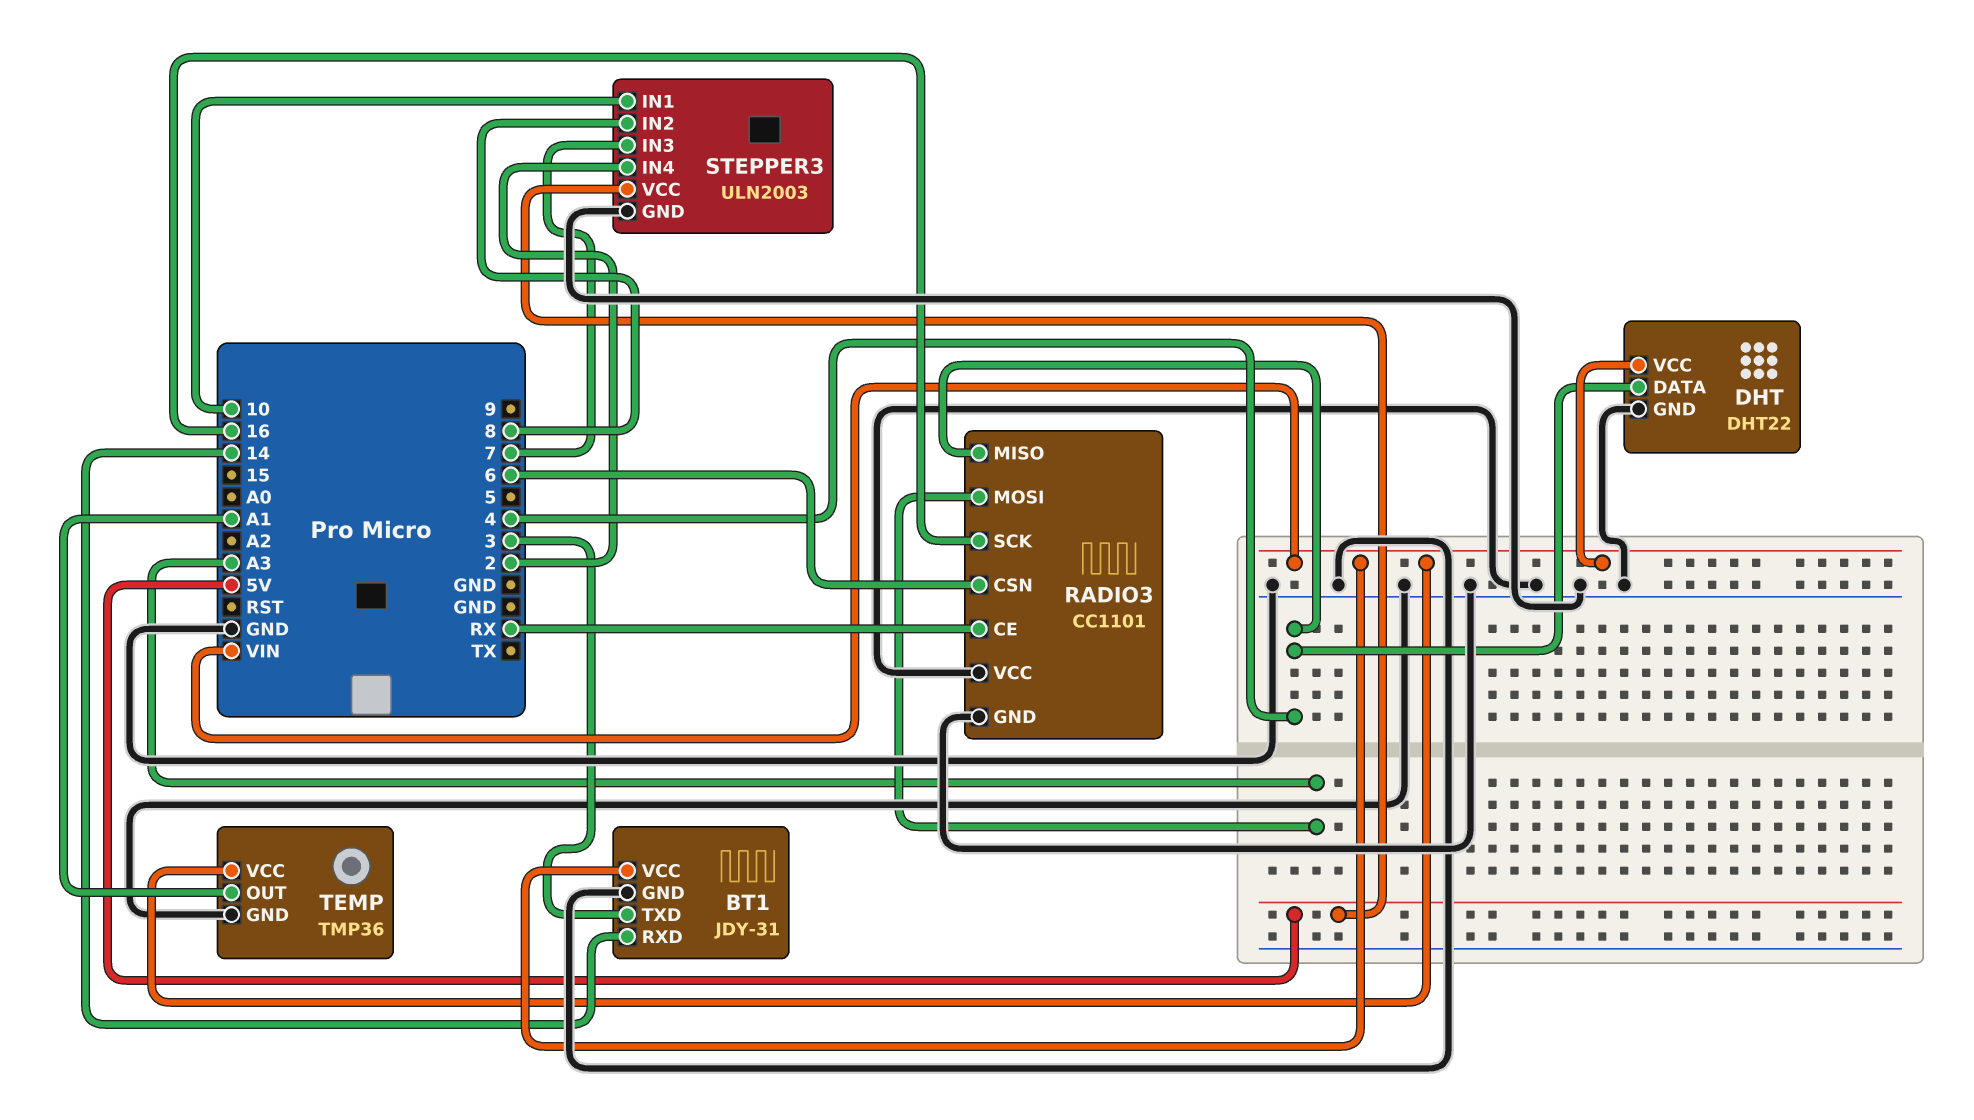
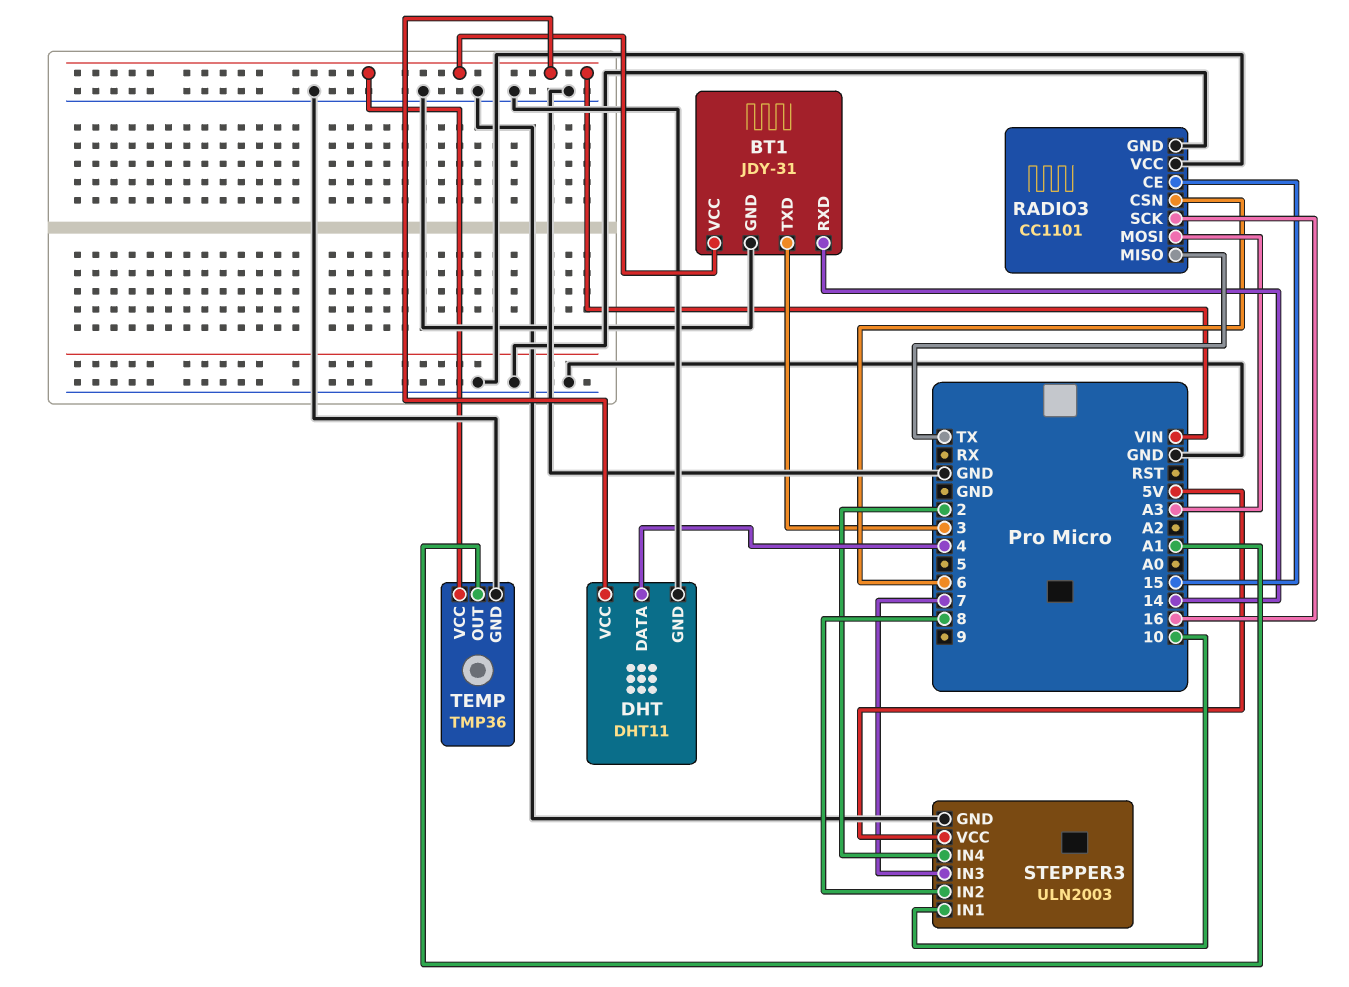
DHT: DHT22 -> DHT11
RADIO3 pin CE: RX -> 15
RADIO3 pin MISO: 4 -> TX

